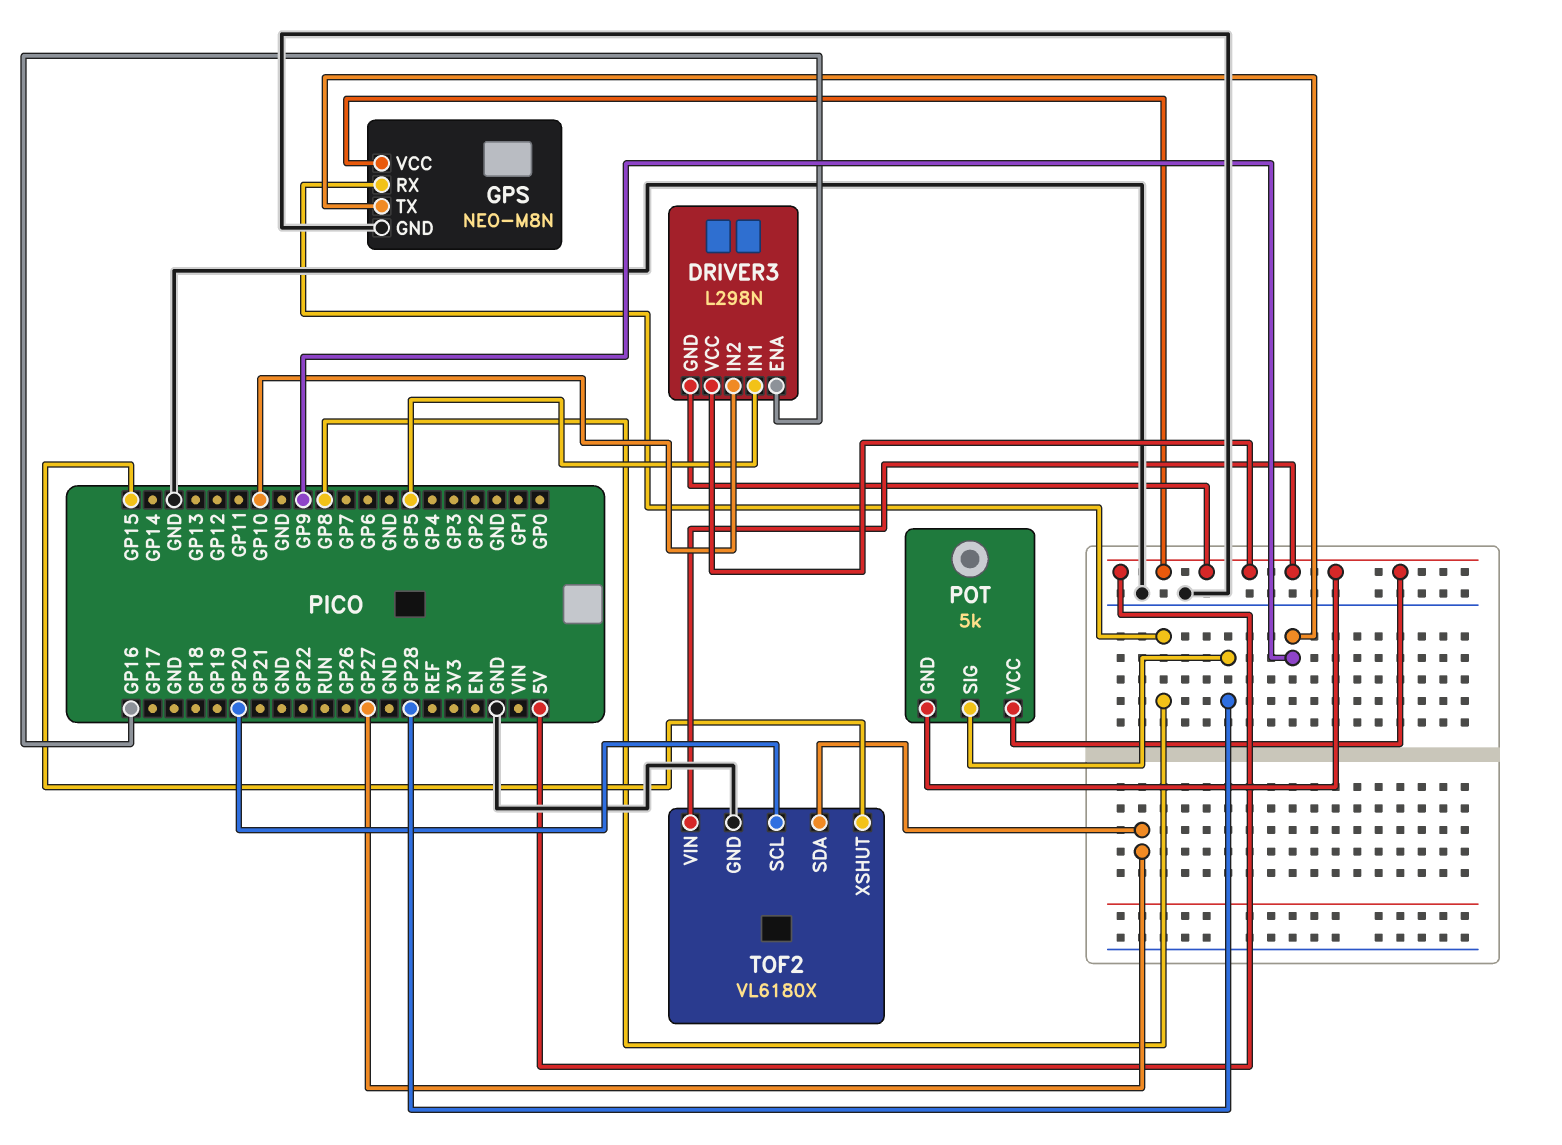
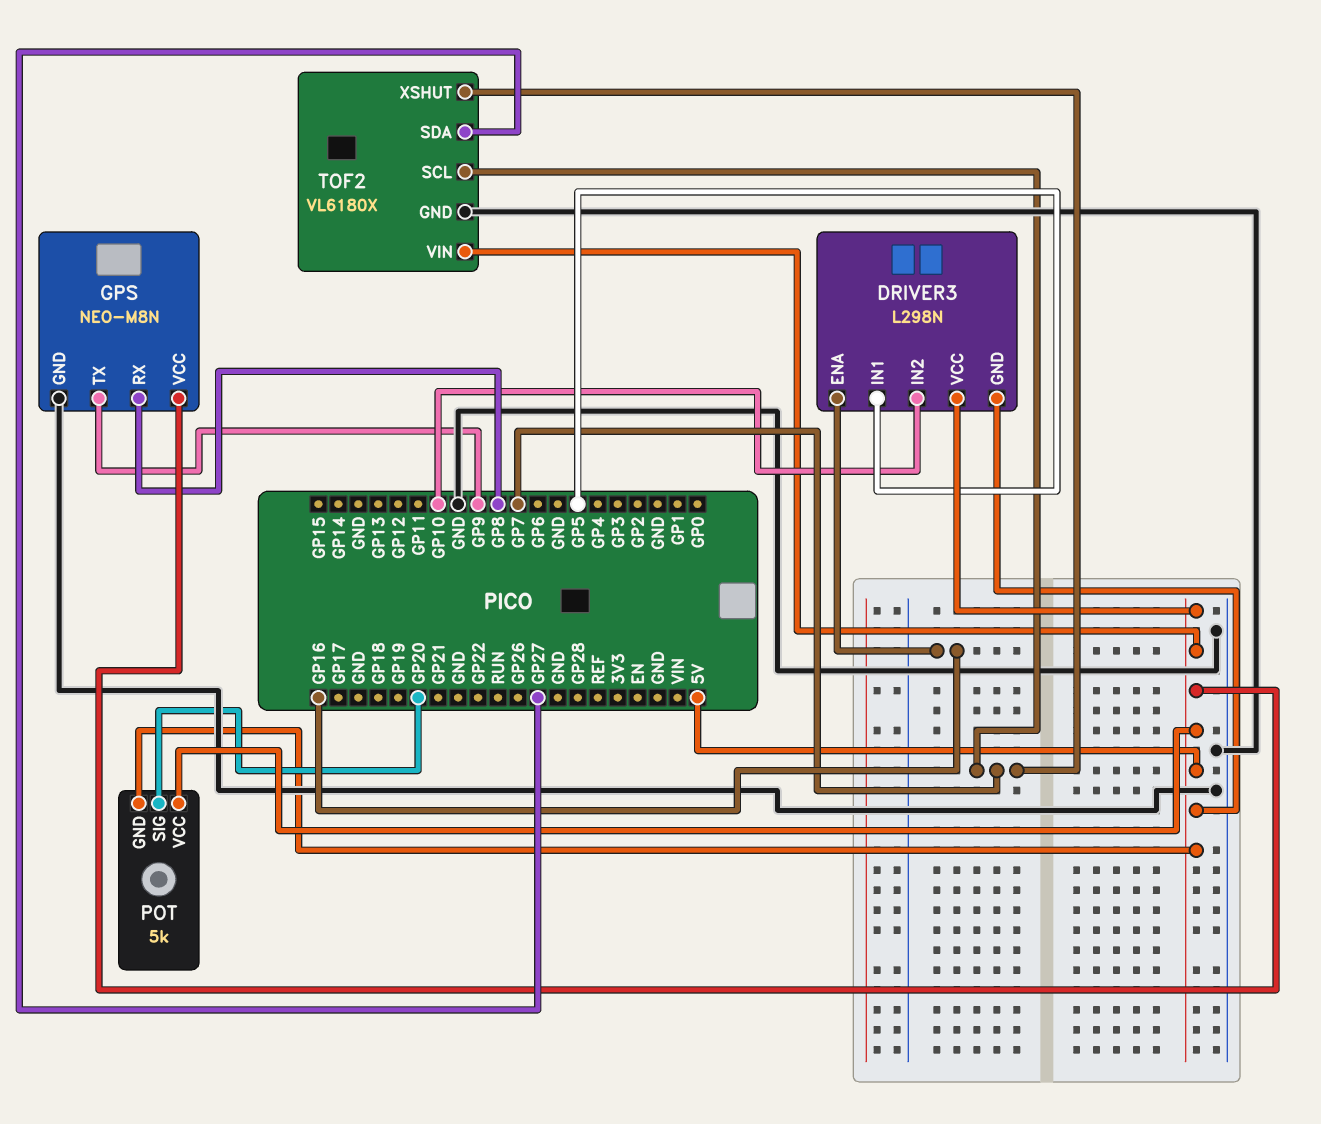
POT pin SIG: GP28 -> GP20
TOF2 pin SCL: GP20 -> GP7
TOF2 pin XSHUT: GP15 -> GP7

